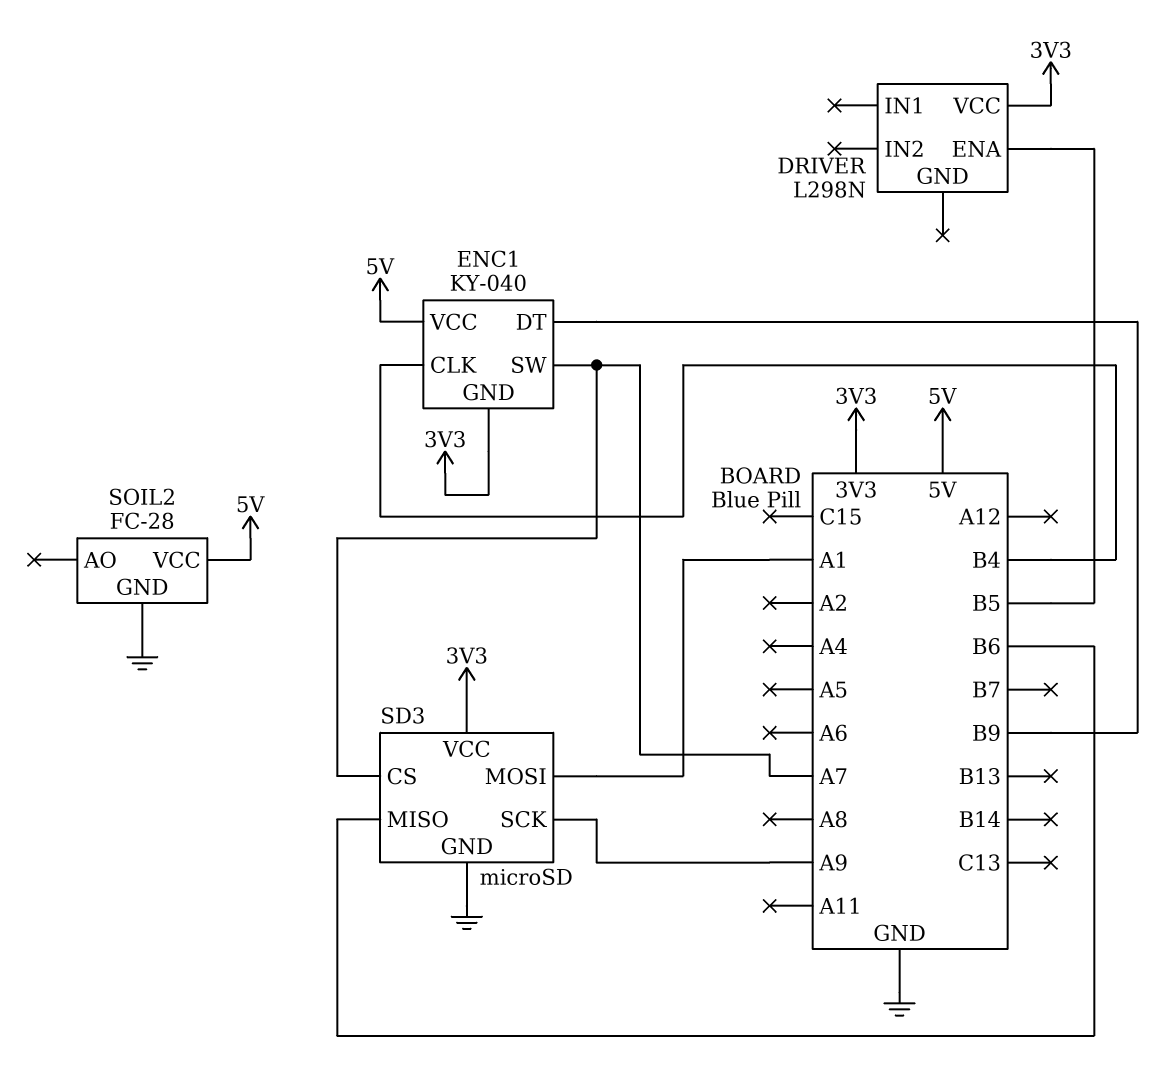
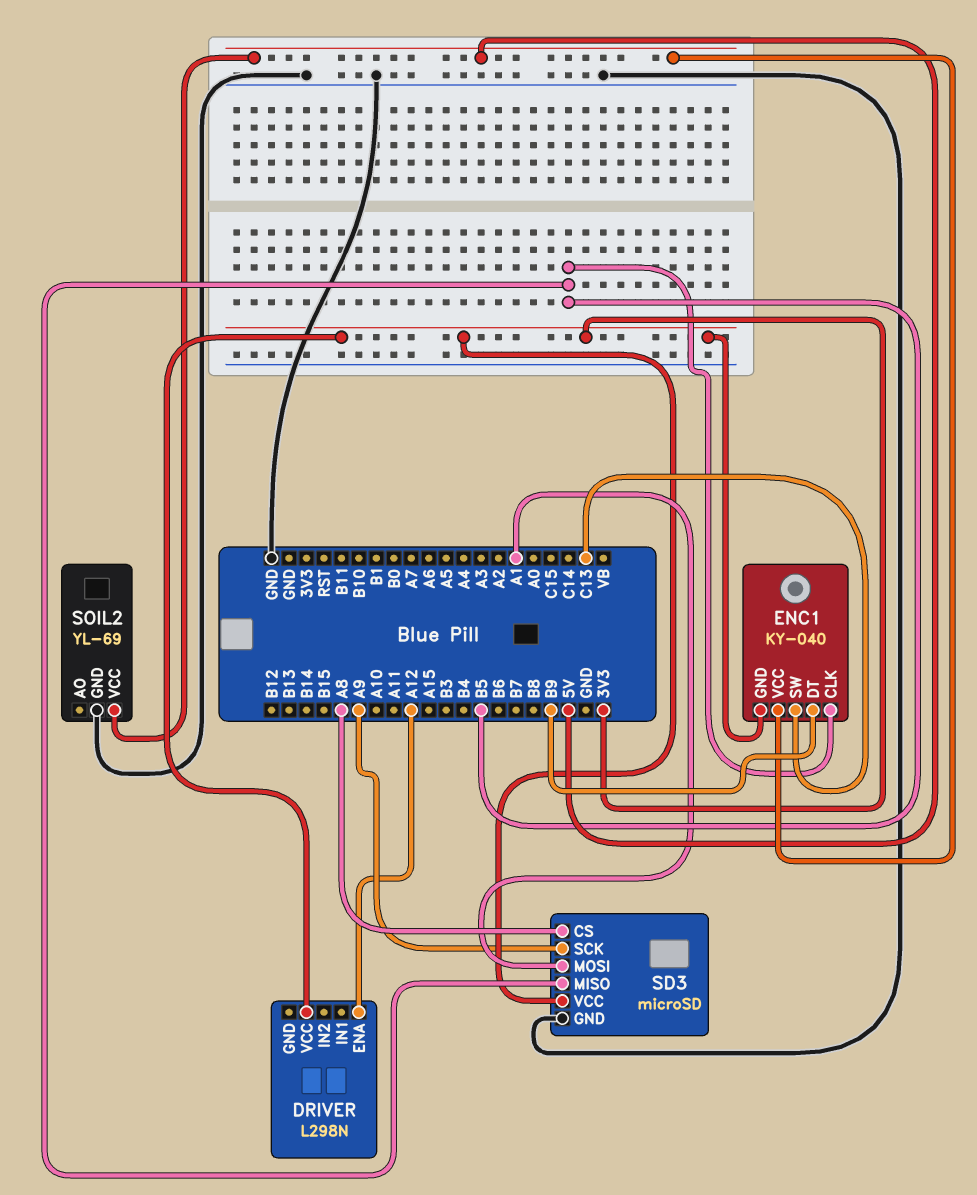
DRIVER pin ENA: B5 -> A12
ENC1 pin CLK: B4 -> B5
ENC1 pin SW: A7 -> C13
SD3 pin CS: A7 -> A8
SD3 pin MISO: B6 -> B5
SOIL2: FC-28 -> YL-69

